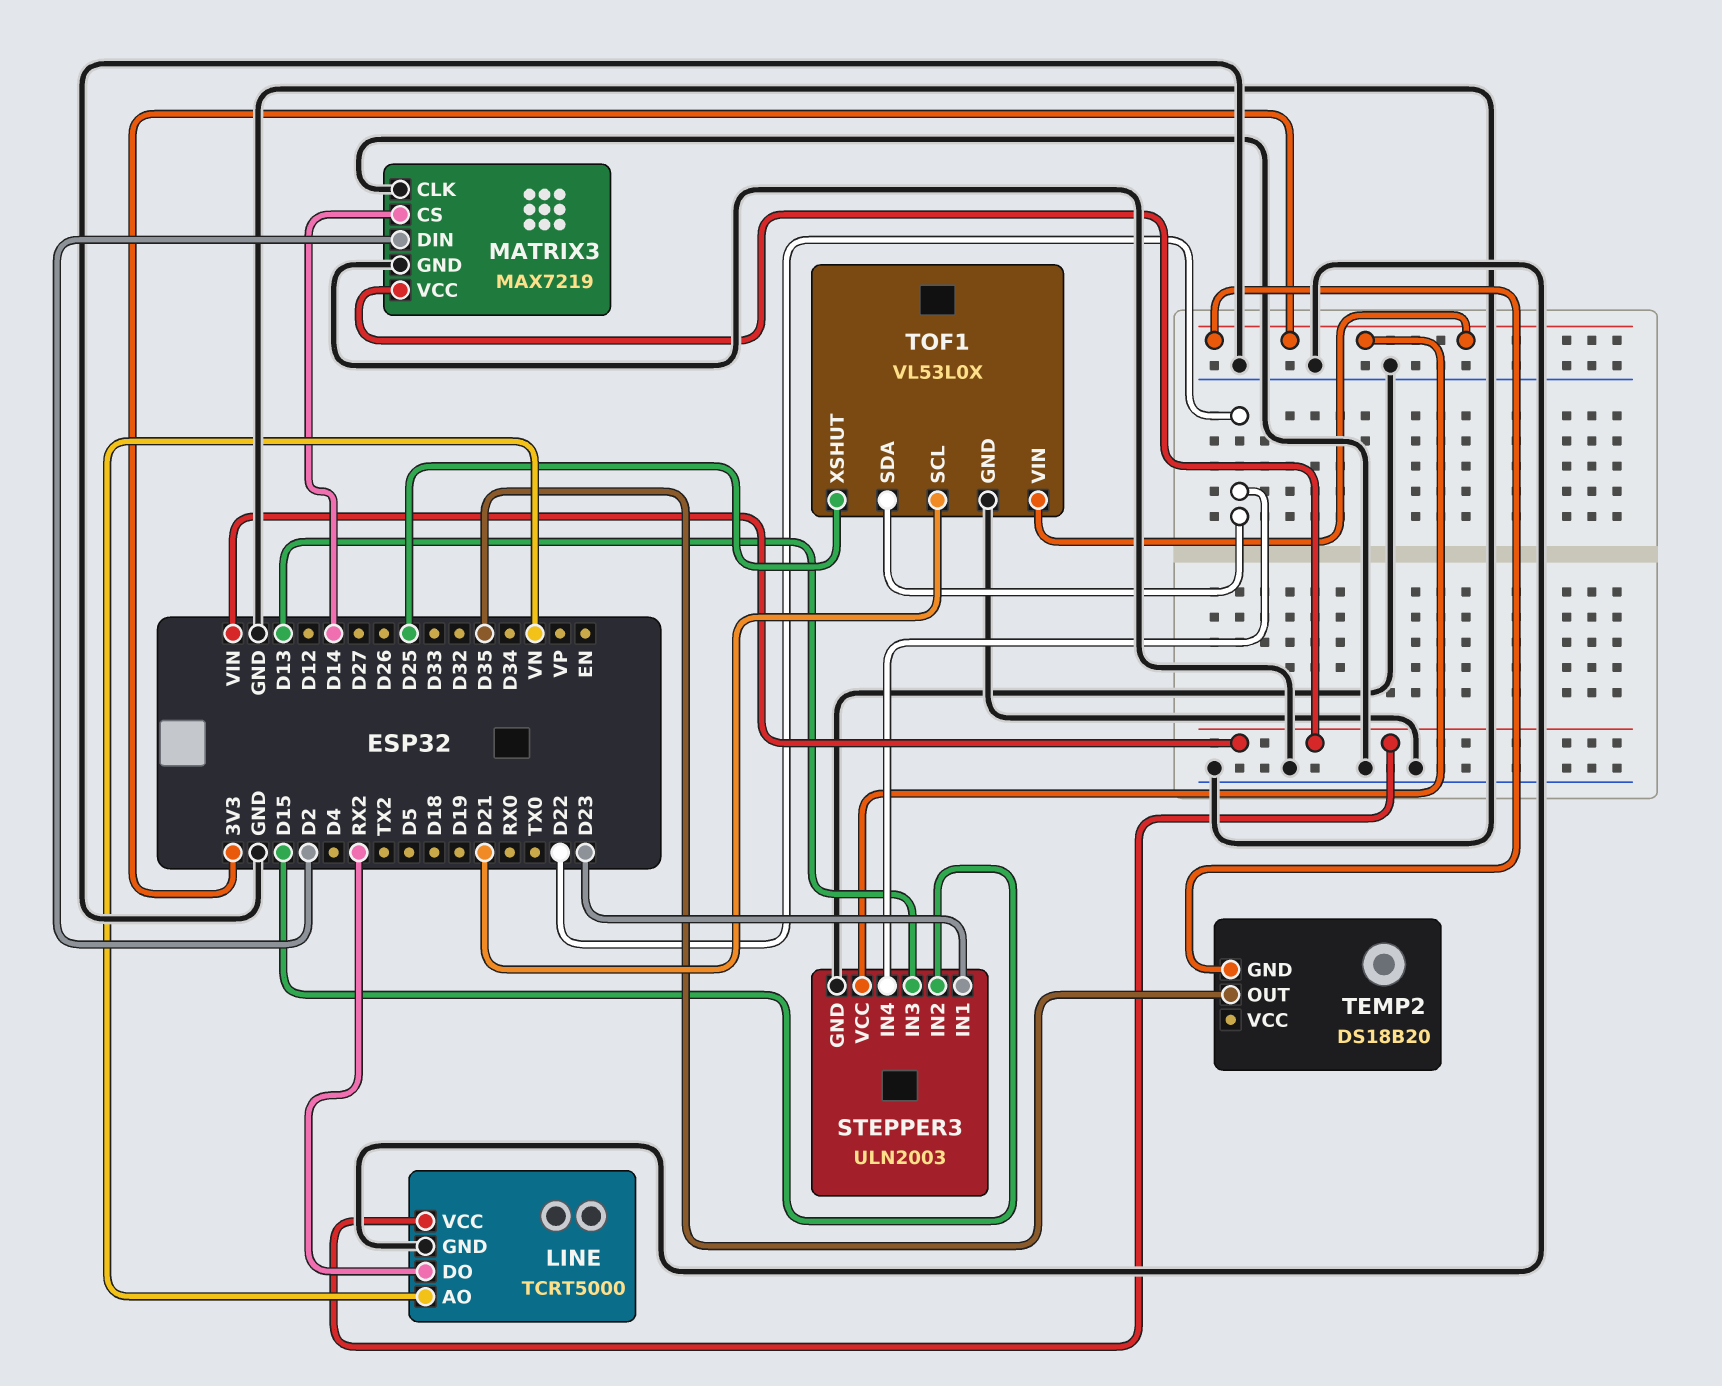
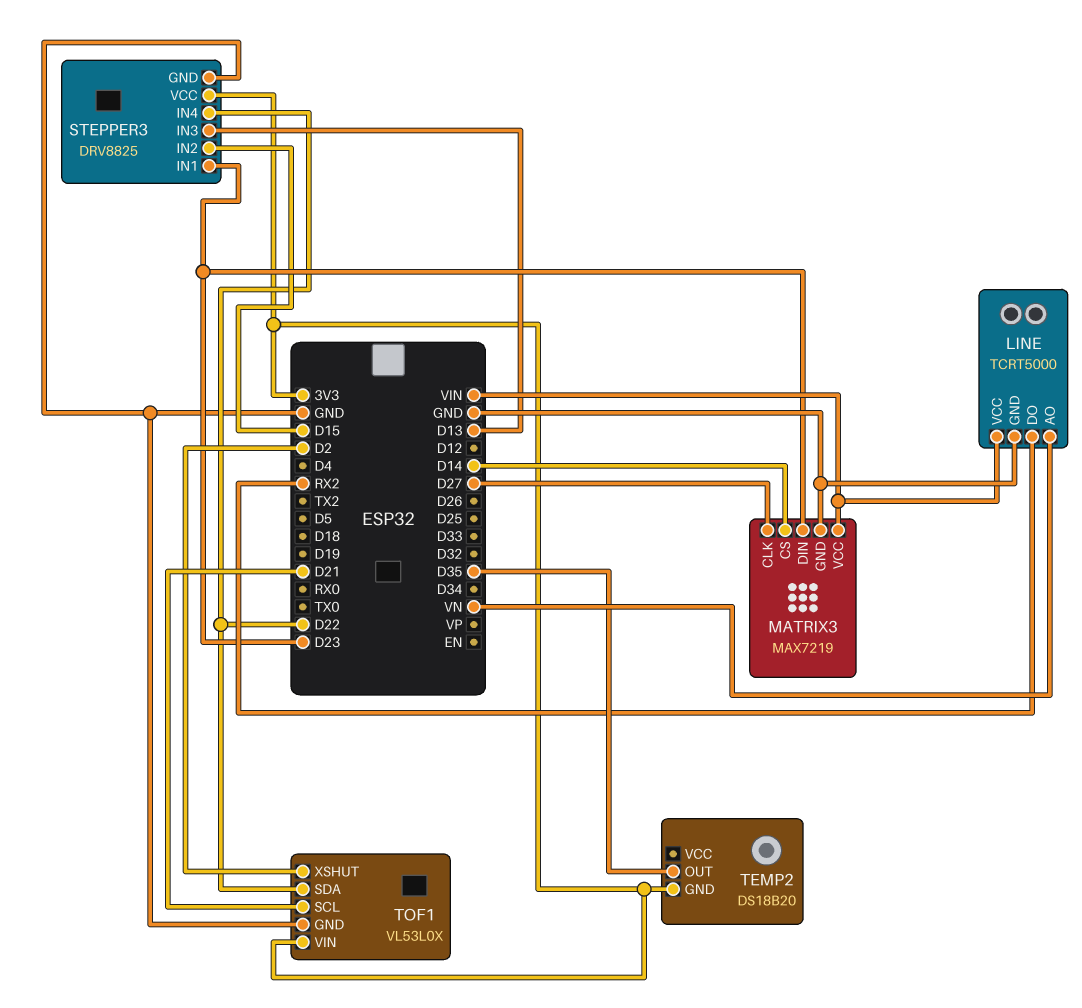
MATRIX3 pin CLK: GND -> D27
MATRIX3 pin DIN: D2 -> D23
STEPPER3: ULN2003 -> DRV8825
TOF1 pin XSHUT: D25 -> D2

